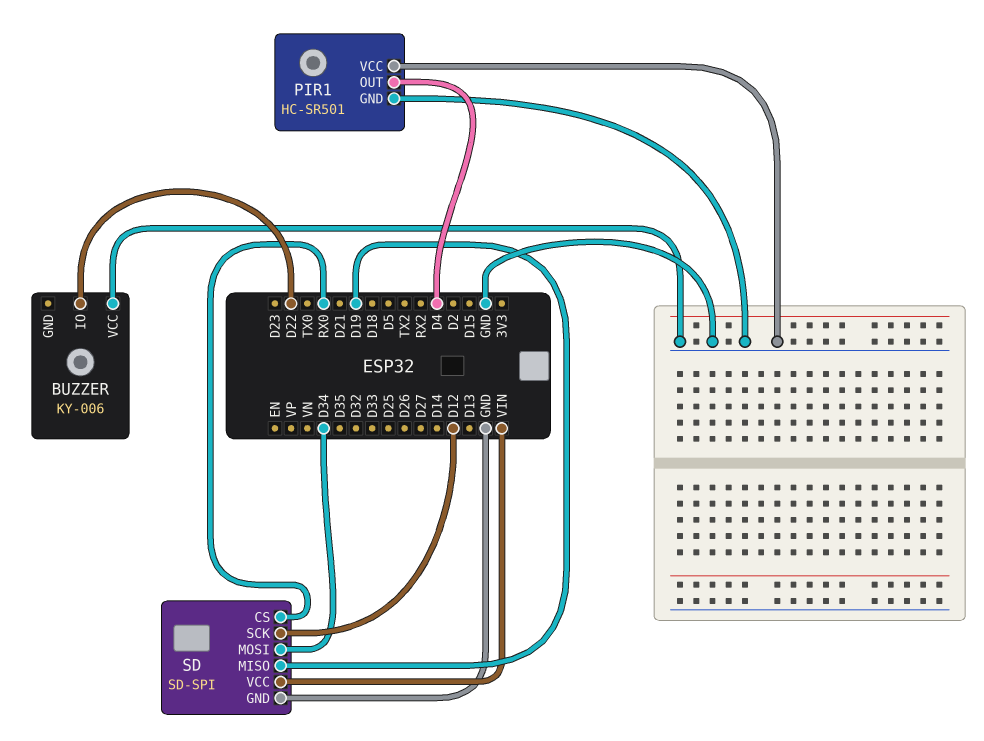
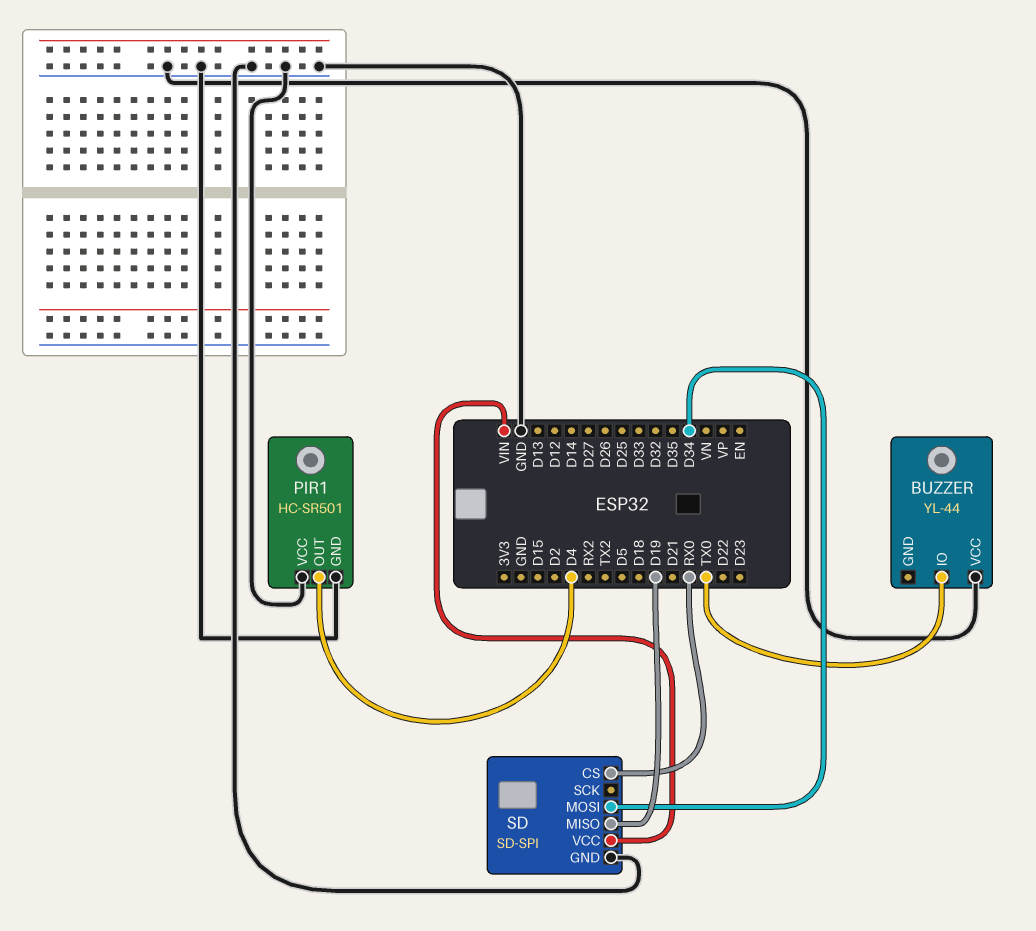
BUZZER: KY-006 -> YL-44
BUZZER pin IO: D22 -> TX0
SD pin SCK: D12 -> none

